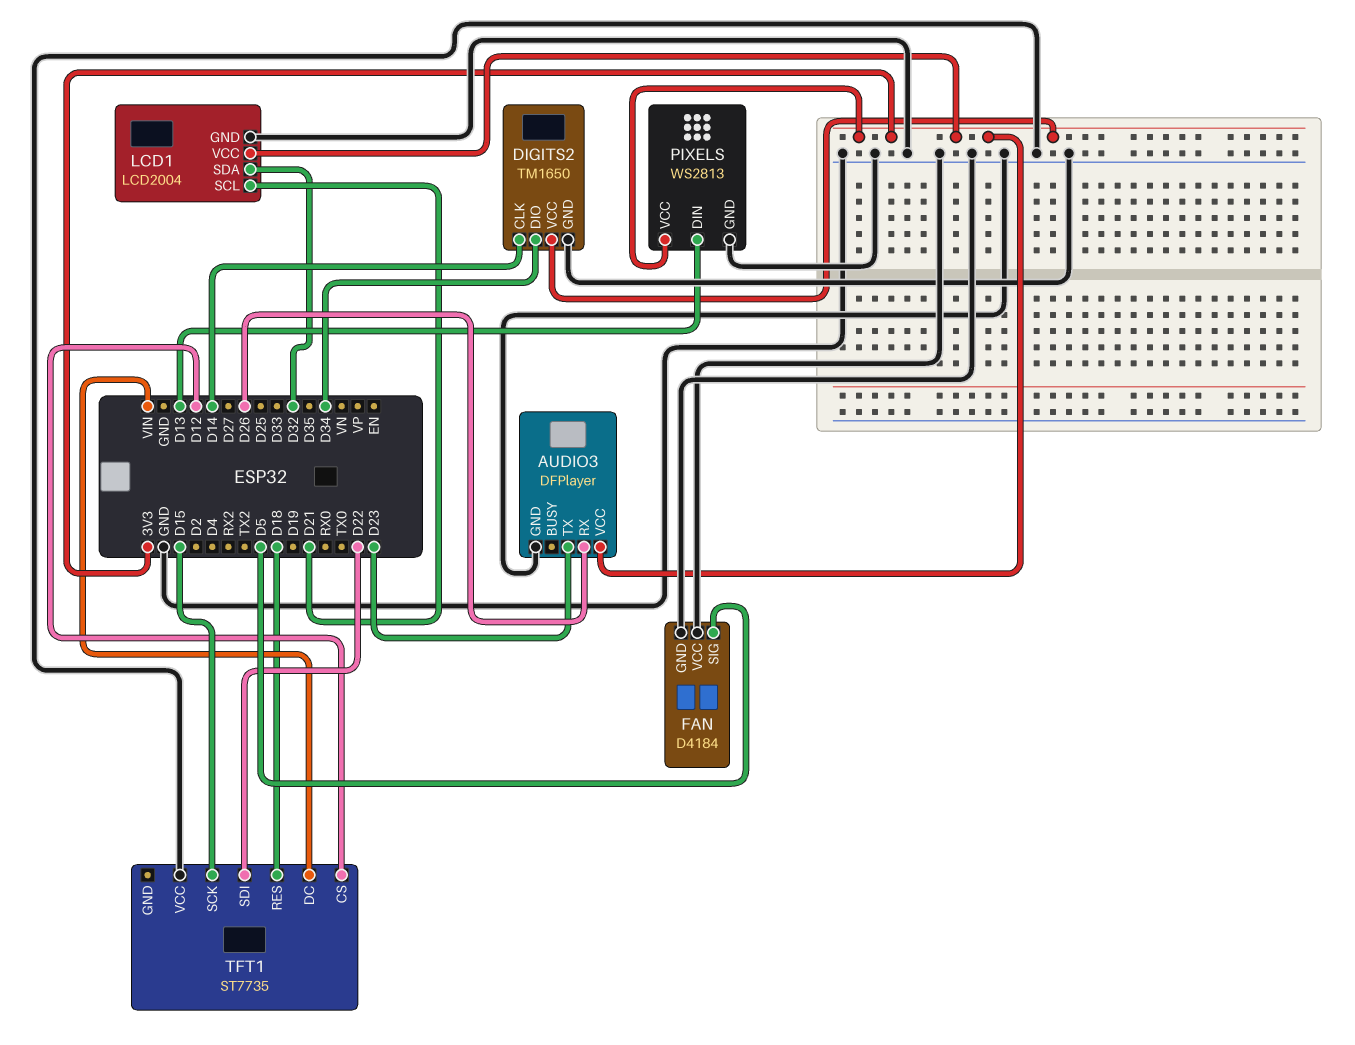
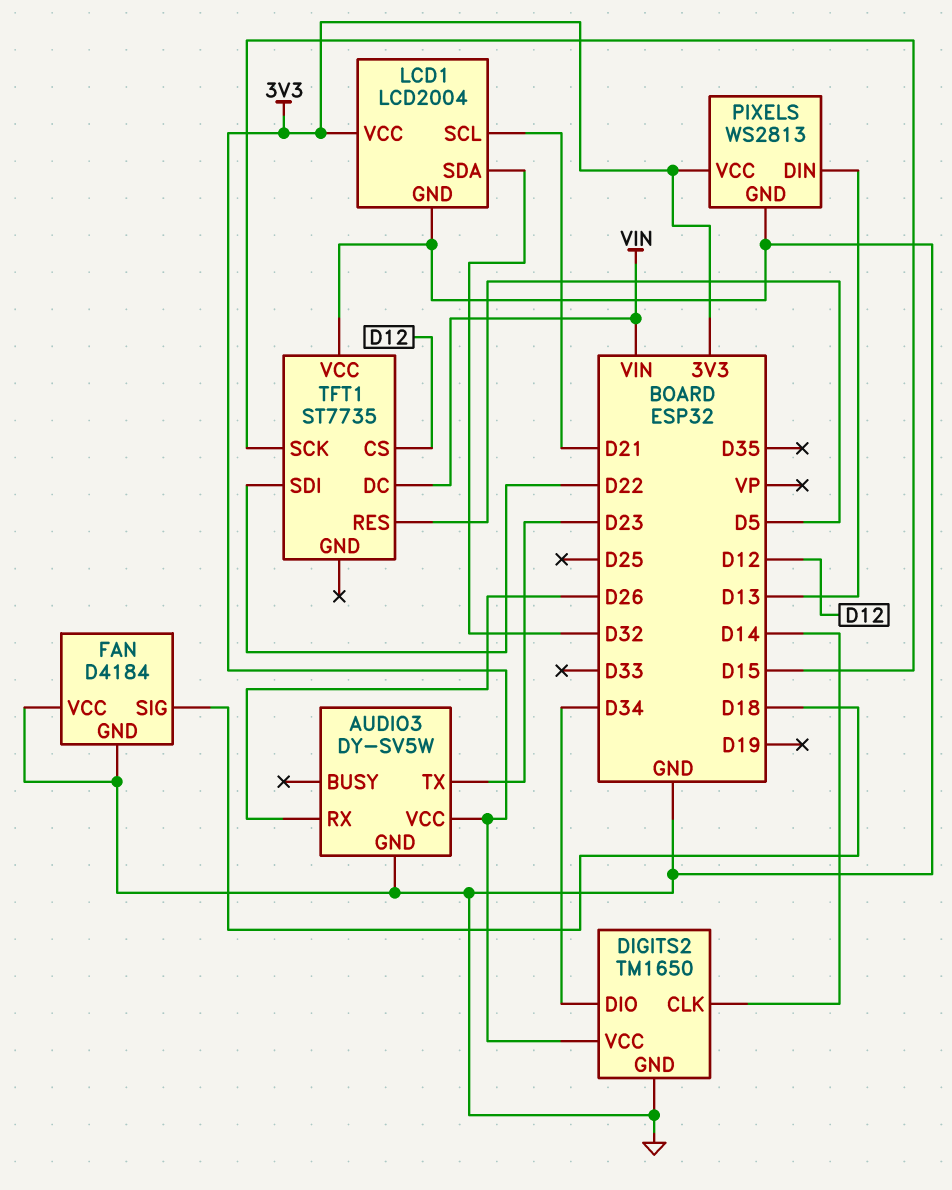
AUDIO3: DFPlayer -> DY-SV5W
FAN pin SIG: D5 -> D18
TFT1 pin RES: D18 -> D5

